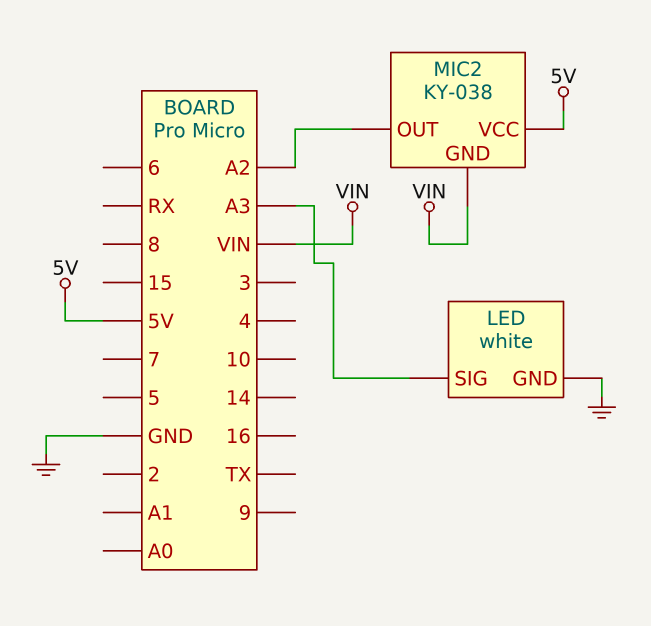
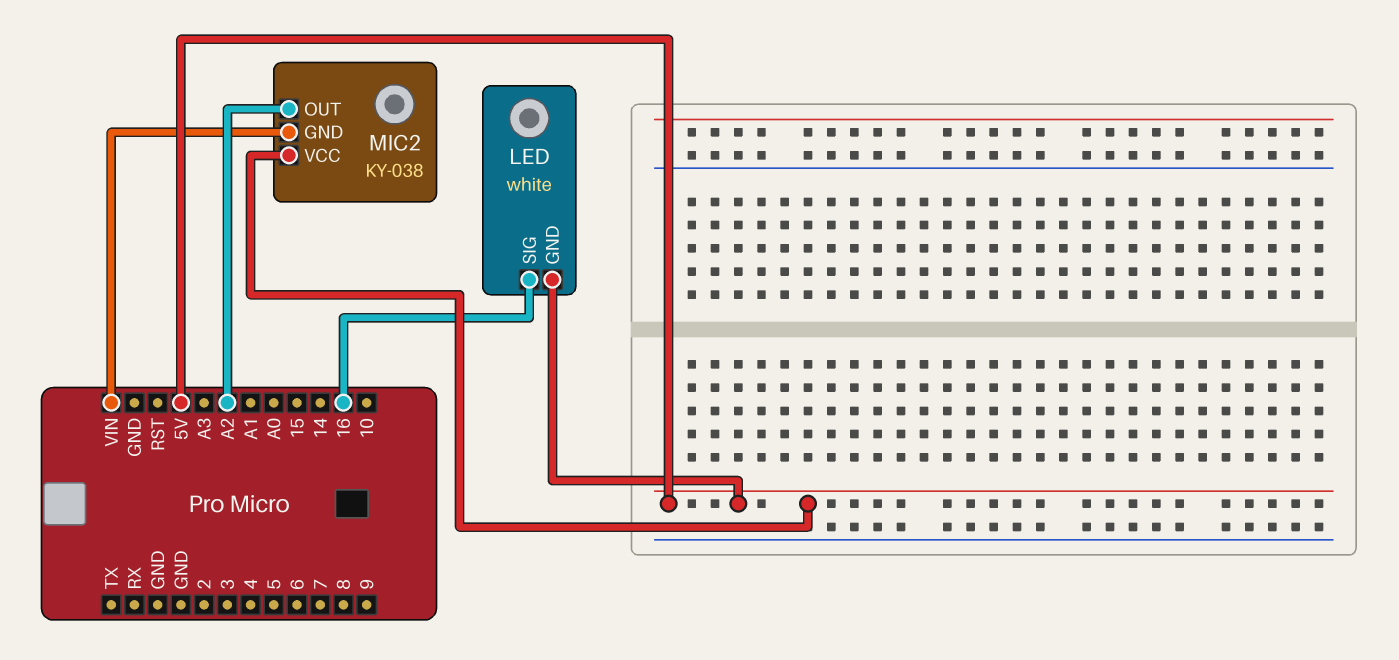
LED pin GND: GND -> 5V
LED pin SIG: A3 -> 16

